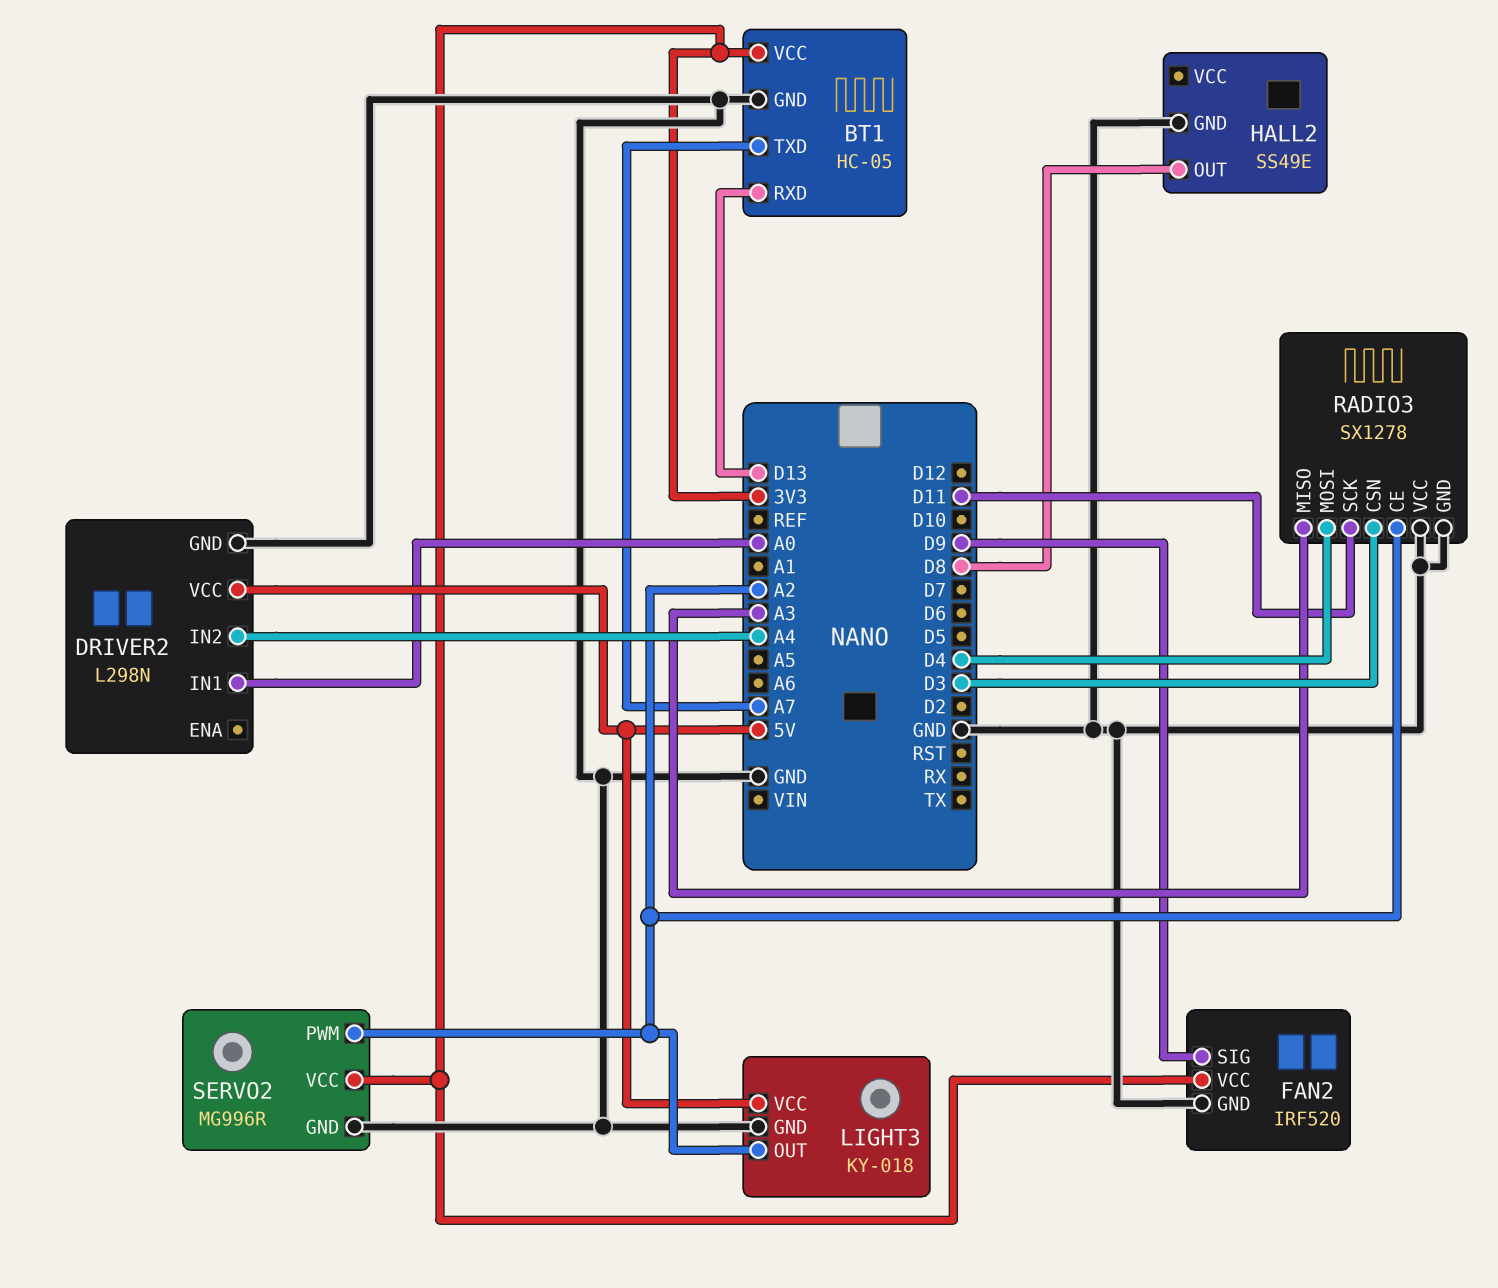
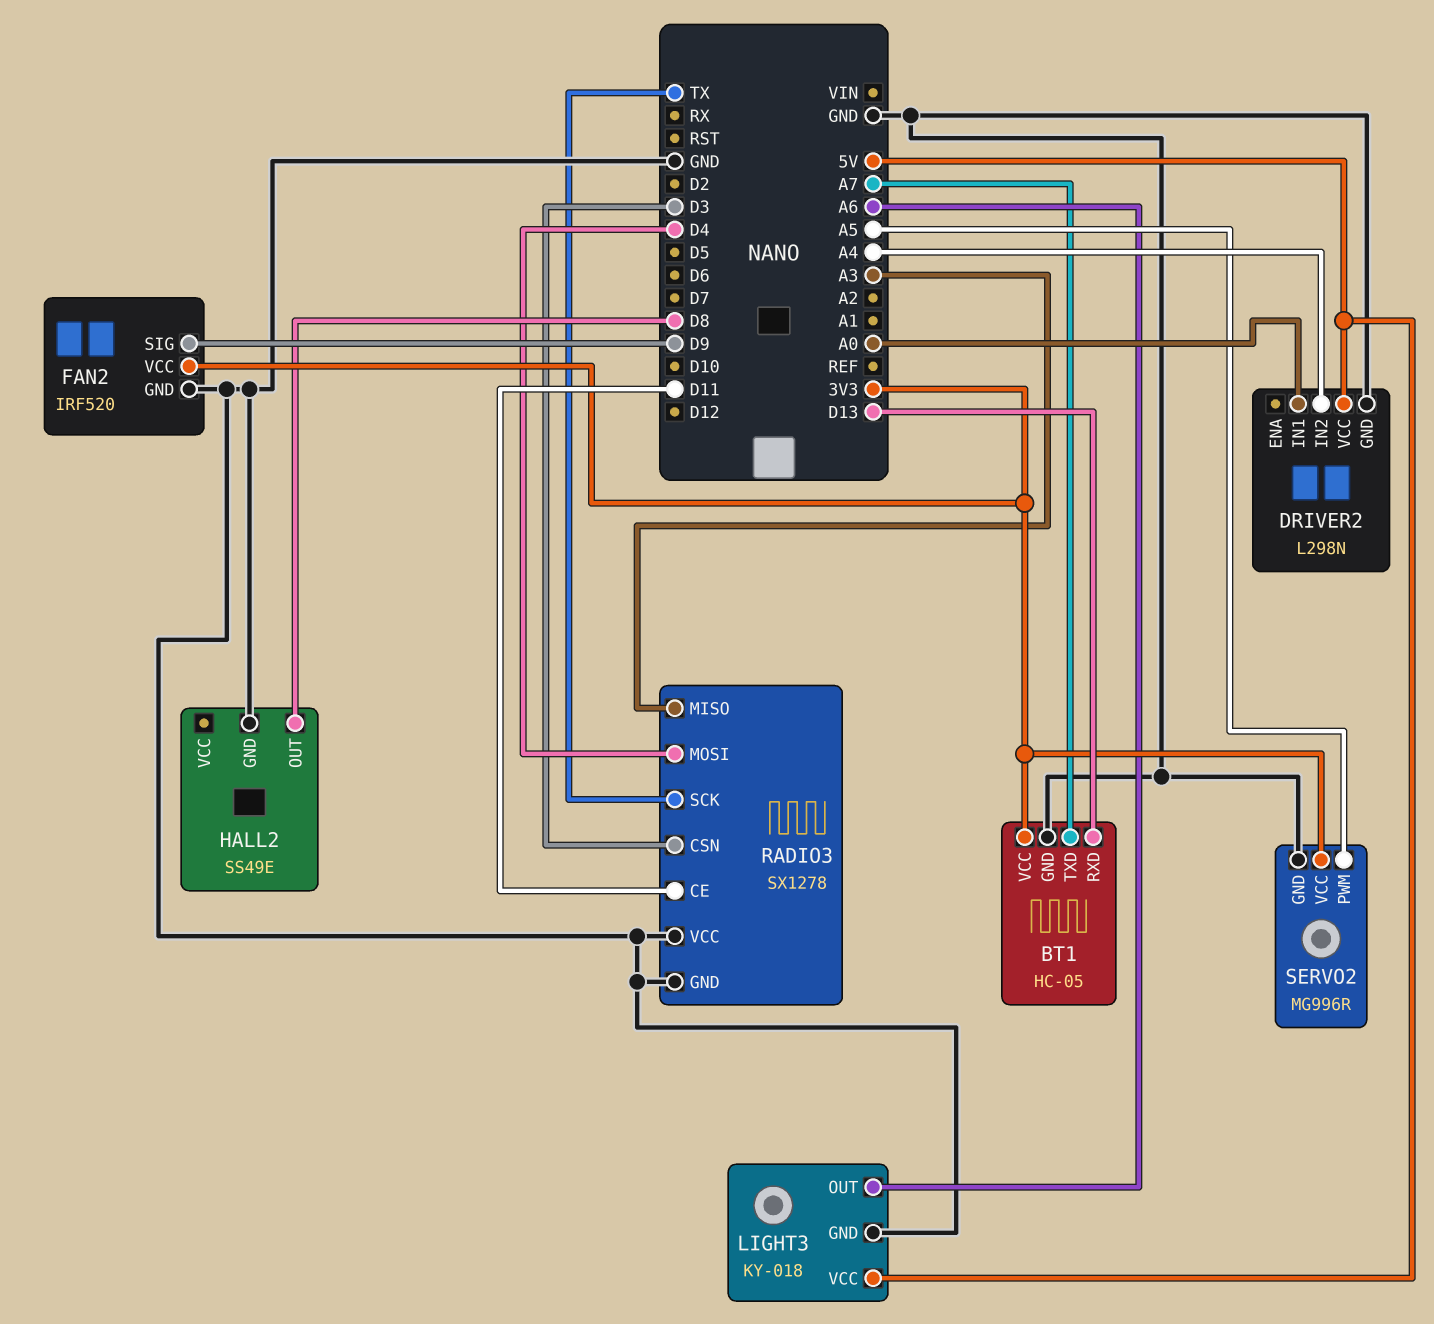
LIGHT3 pin OUT: A2 -> A6
RADIO3 pin CE: A2 -> D11
RADIO3 pin SCK: D11 -> TX
SERVO2 pin PWM: A2 -> A5

